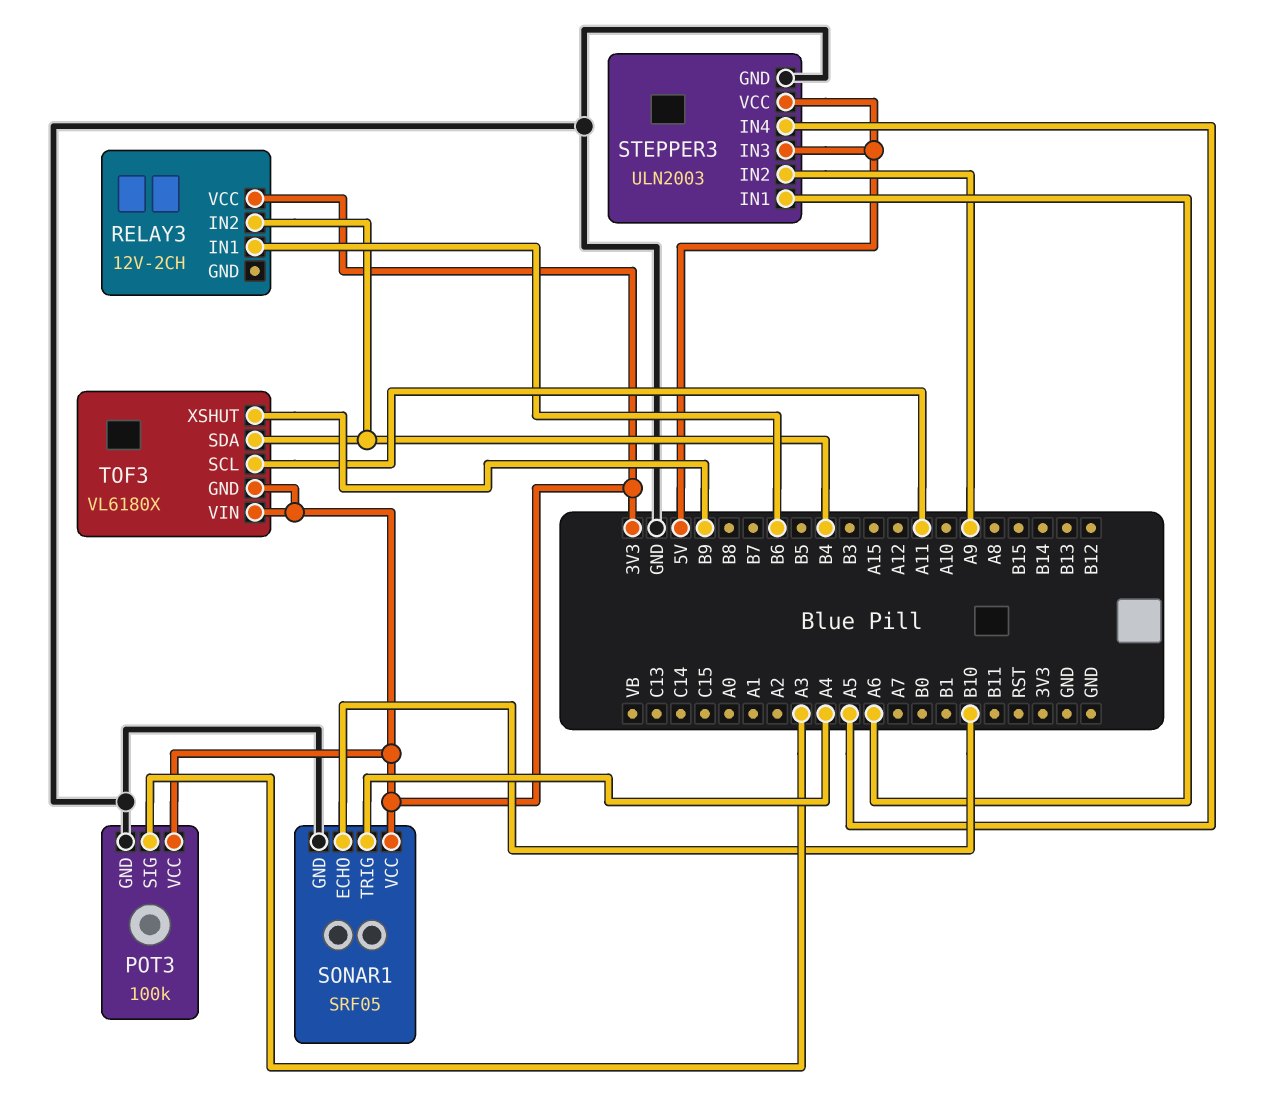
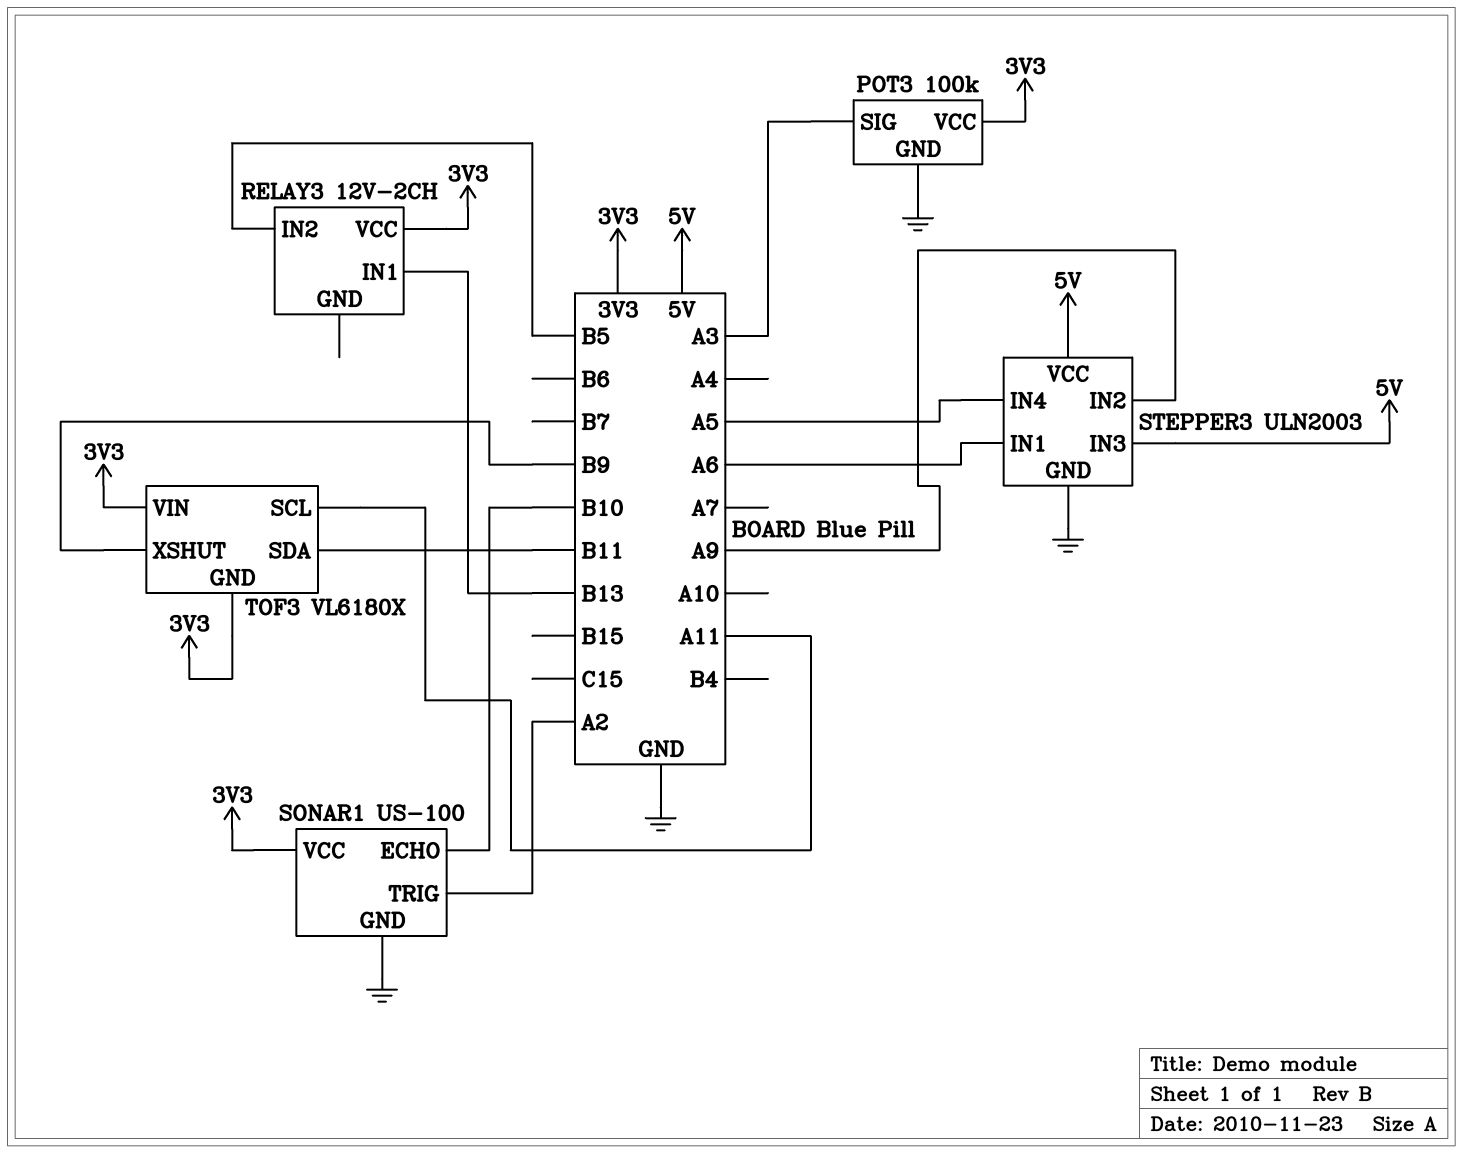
RELAY3 pin IN1: B6 -> B13
RELAY3 pin IN2: B4 -> B5
SONAR1: SRF05 -> US-100
SONAR1 pin TRIG: A4 -> A2
TOF3 pin SDA: B4 -> B11

